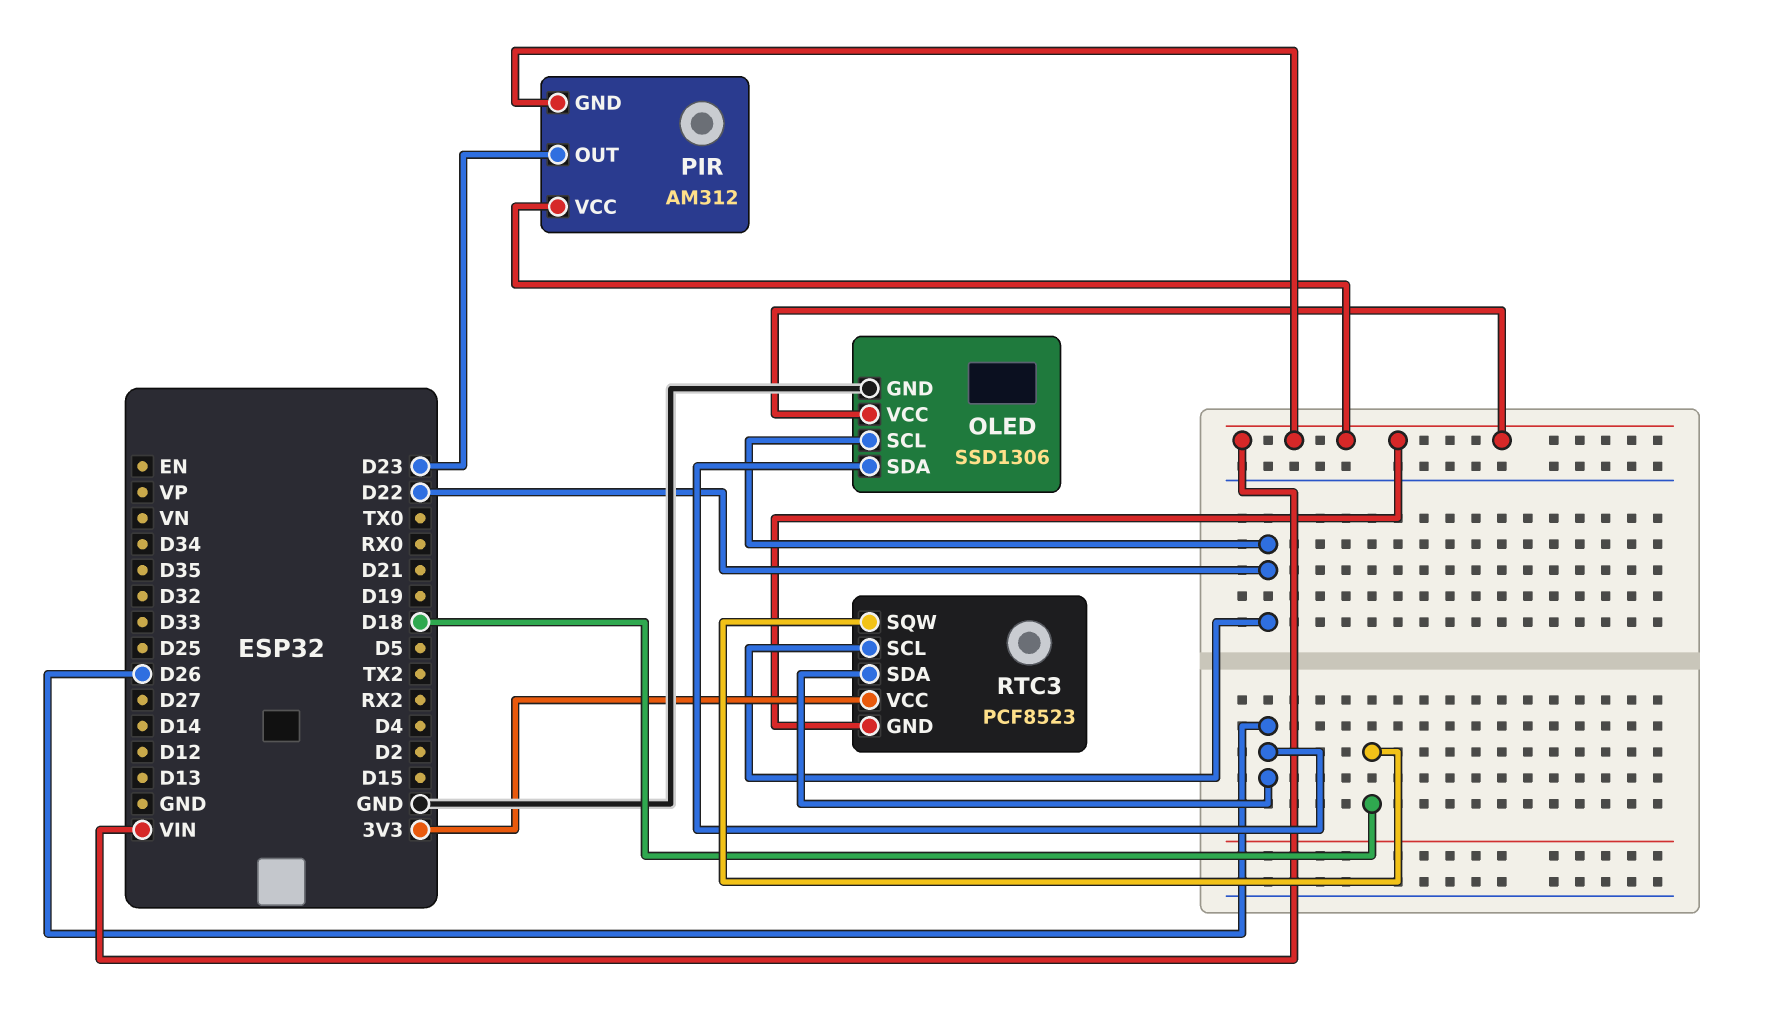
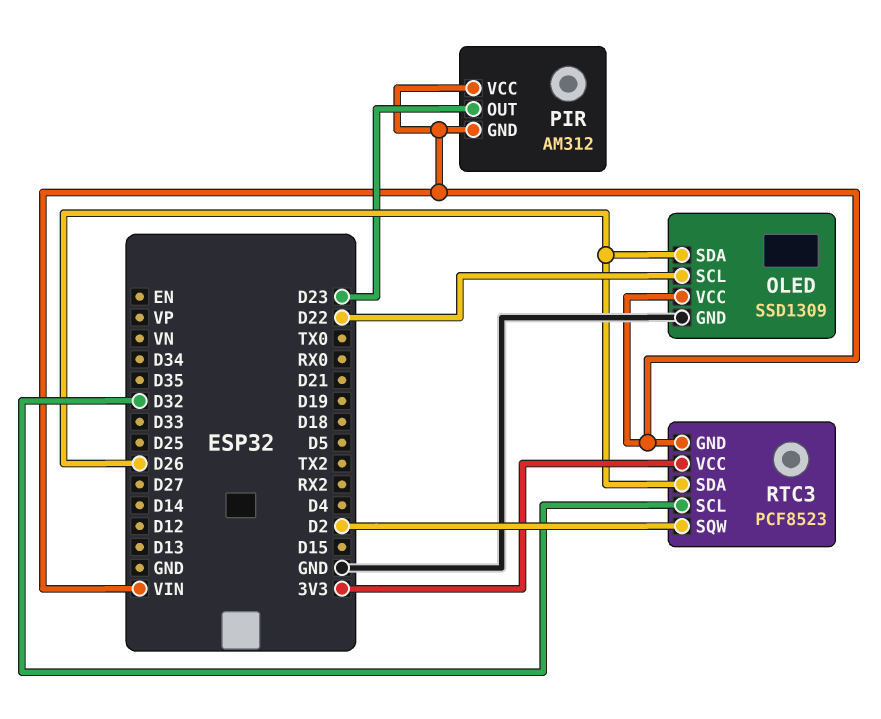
OLED: SSD1306 -> SSD1309
RTC3 pin SCL: D22 -> D32
RTC3 pin SQW: D18 -> D2

